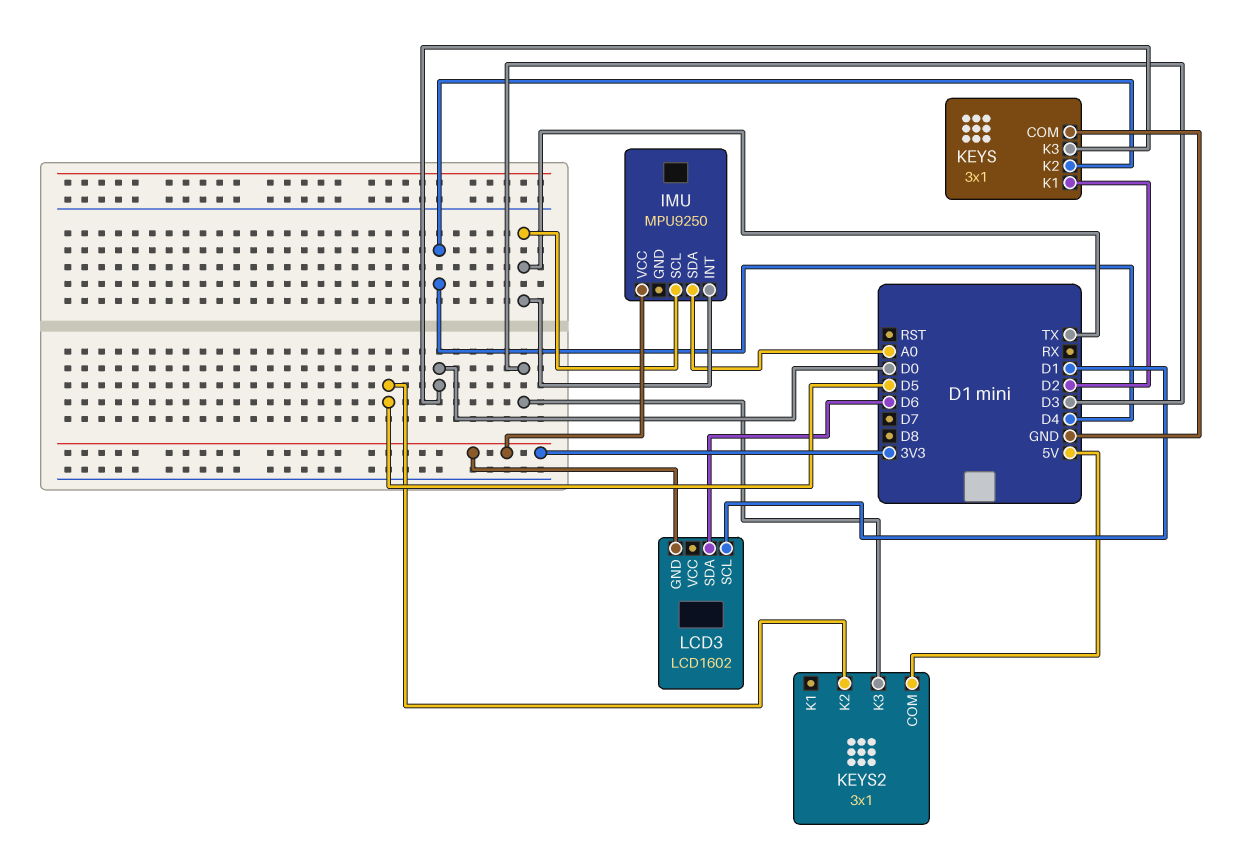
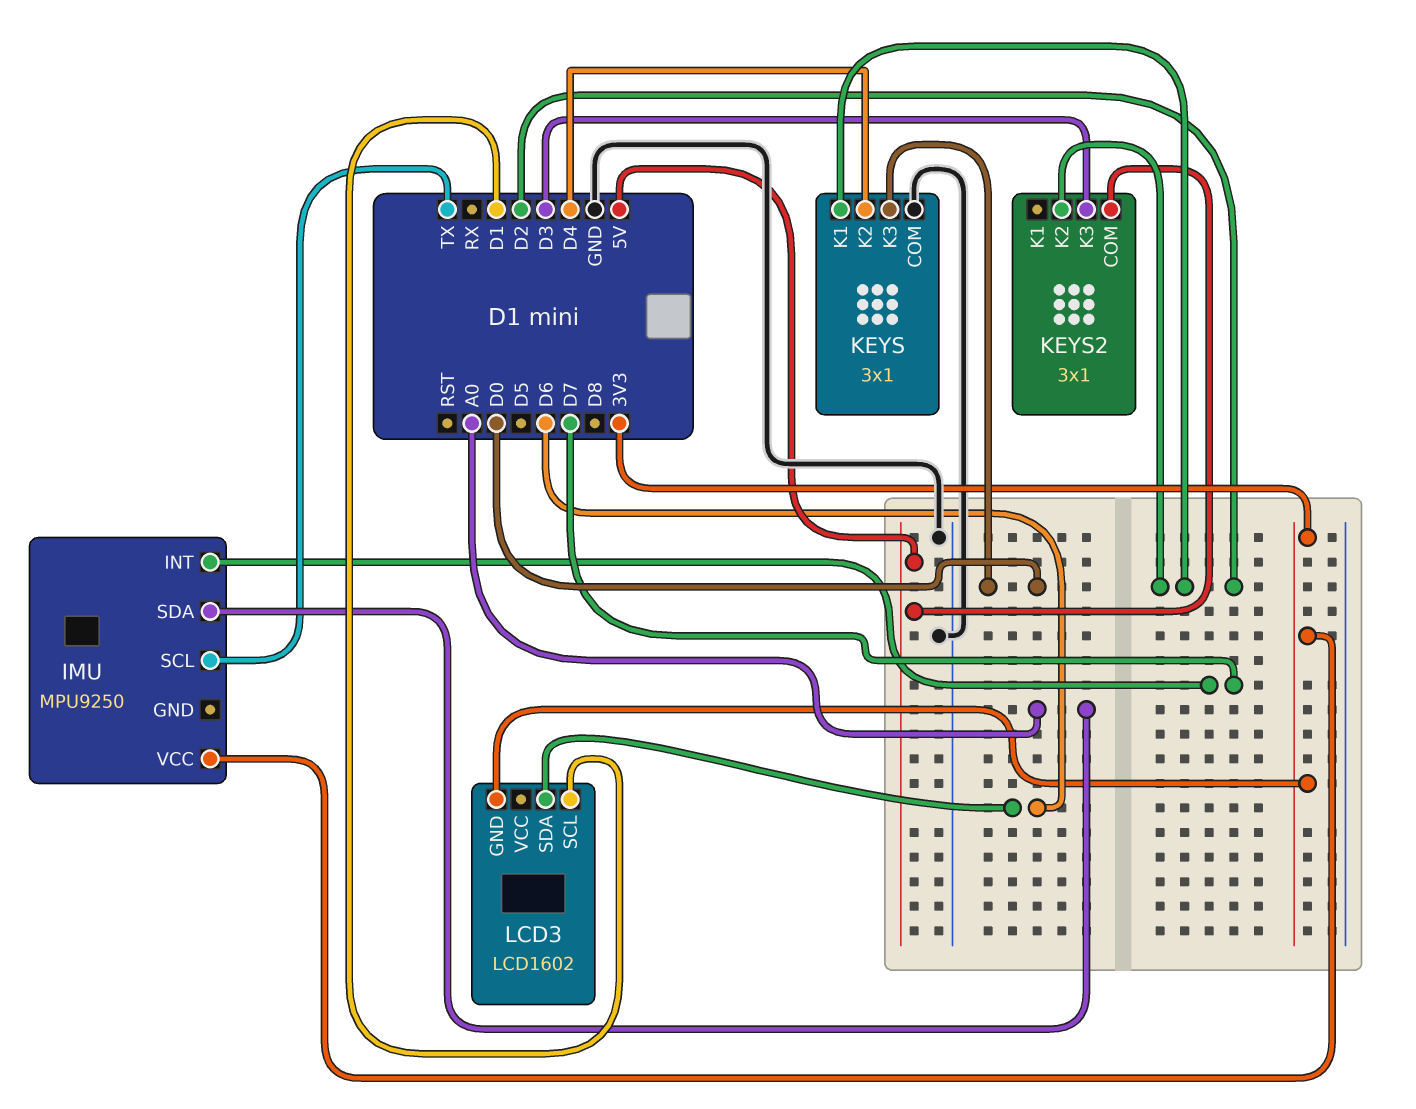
IMU pin INT: TX -> D7
KEYS2 pin K2: D5 -> D2

